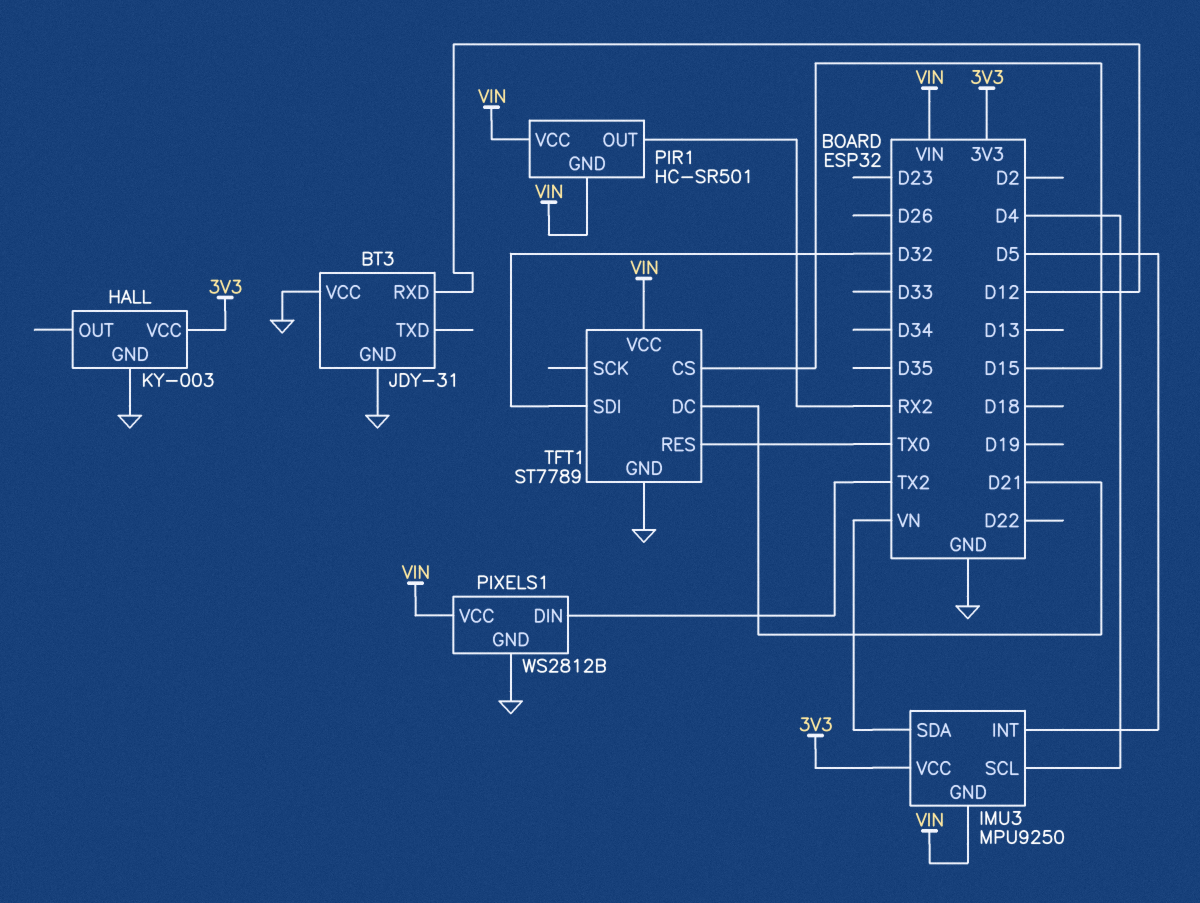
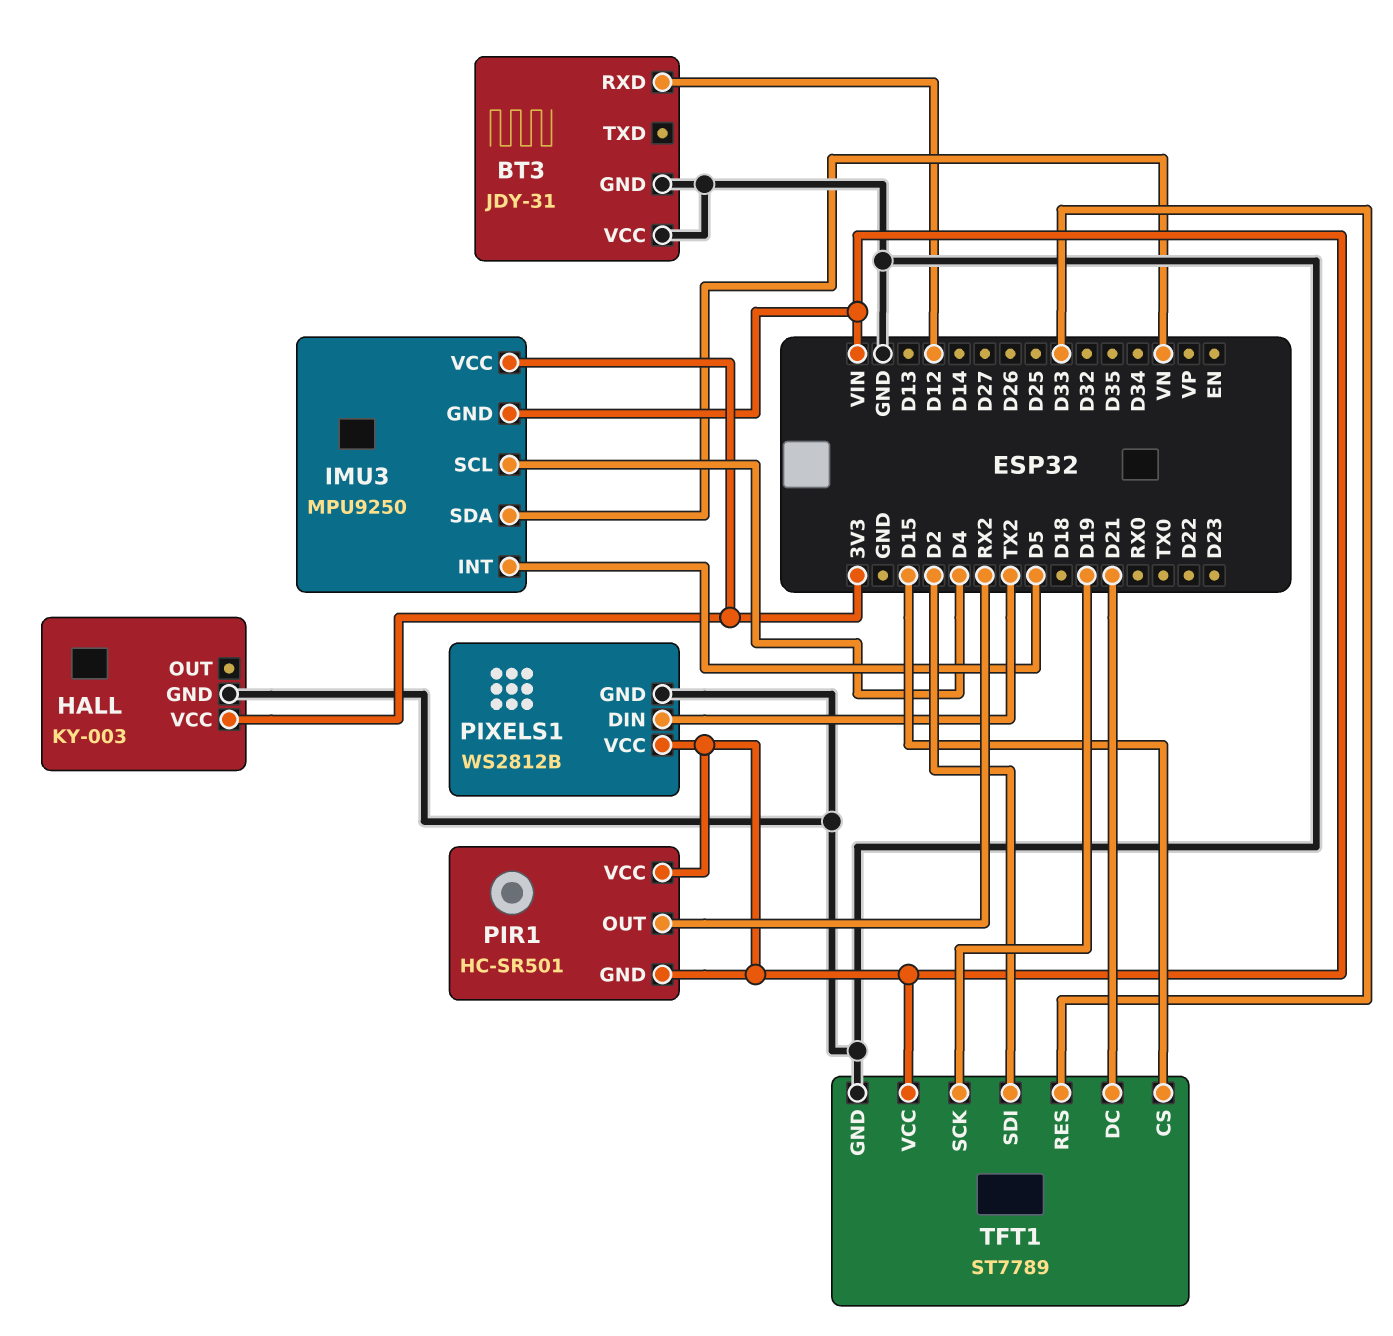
TFT1 pin RES: TX0 -> D33
TFT1 pin SCK: none -> D19
TFT1 pin SDI: D32 -> D2

